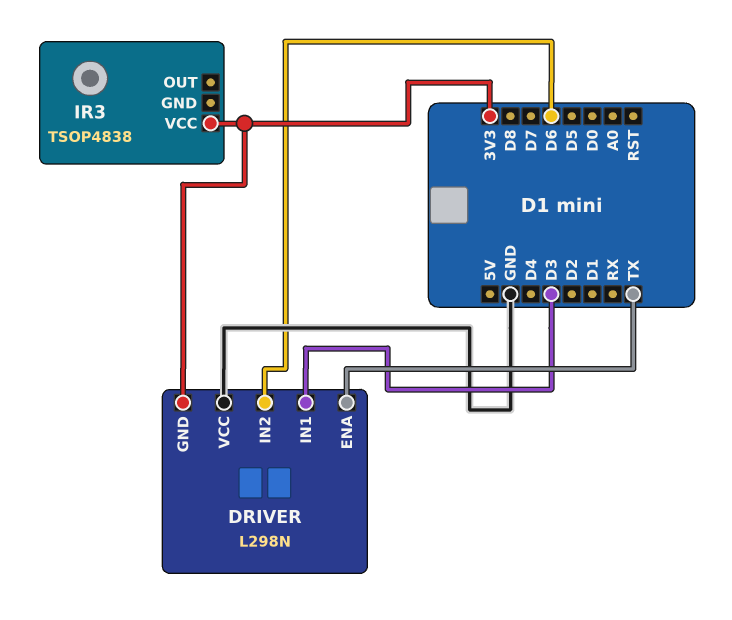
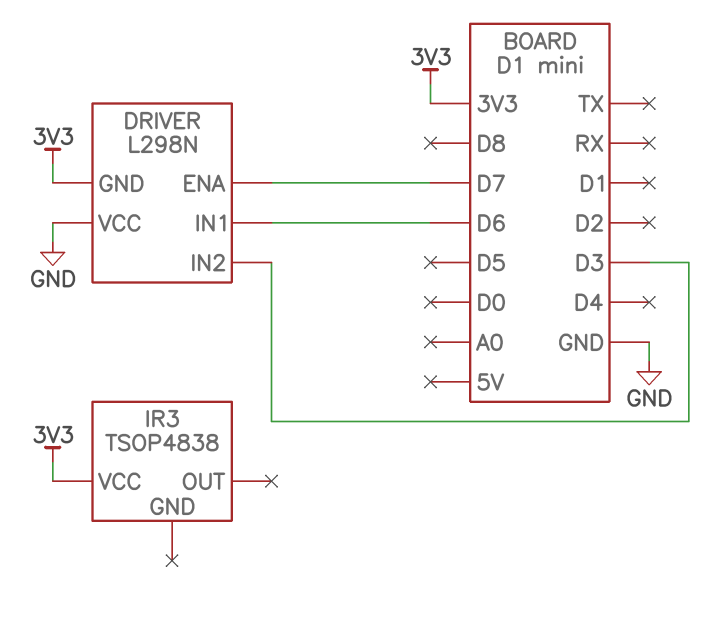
DRIVER pin ENA: TX -> D7
DRIVER pin IN1: D3 -> D6
DRIVER pin IN2: D6 -> D3

